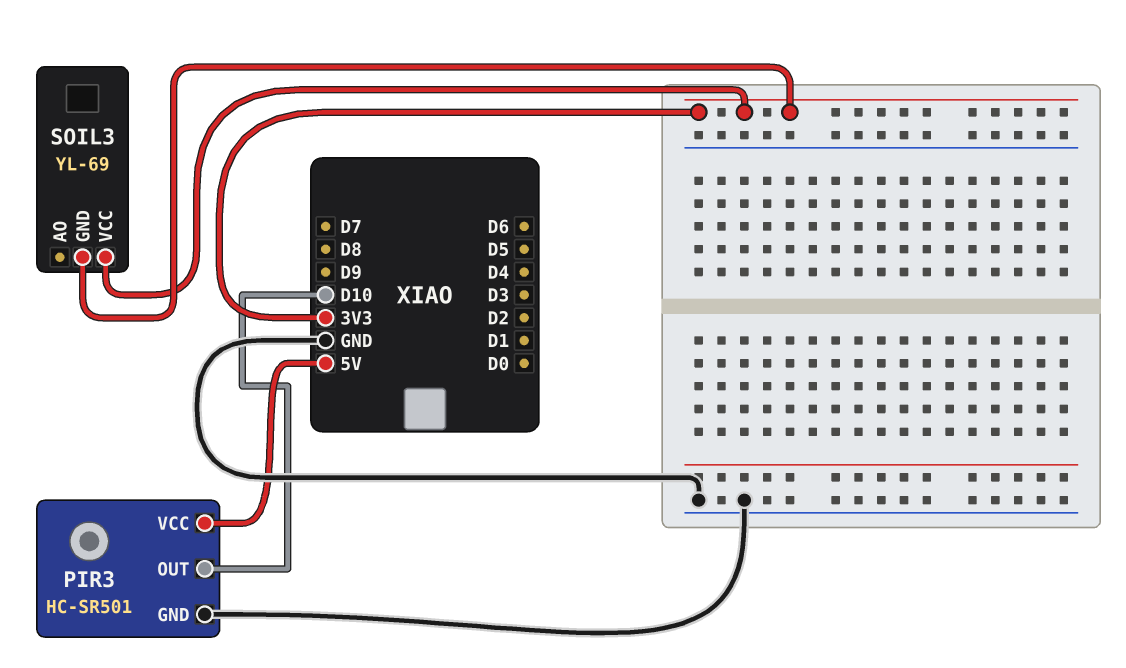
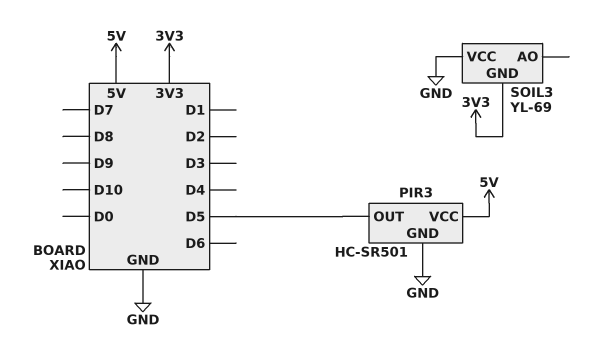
PIR3 pin OUT: D10 -> D5
SOIL3 pin VCC: 3V3 -> GND

